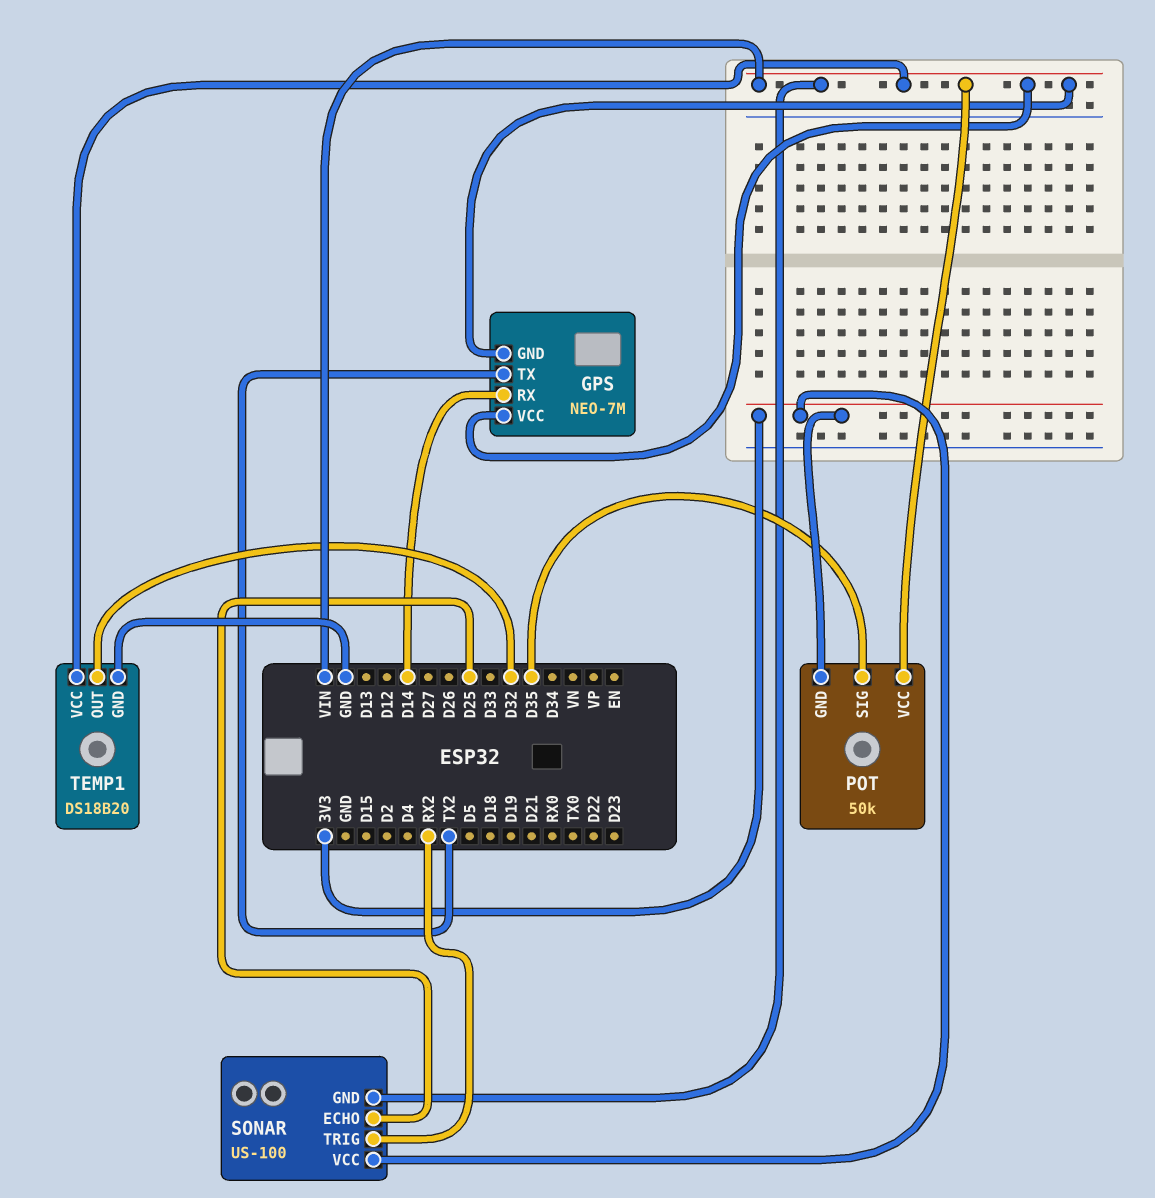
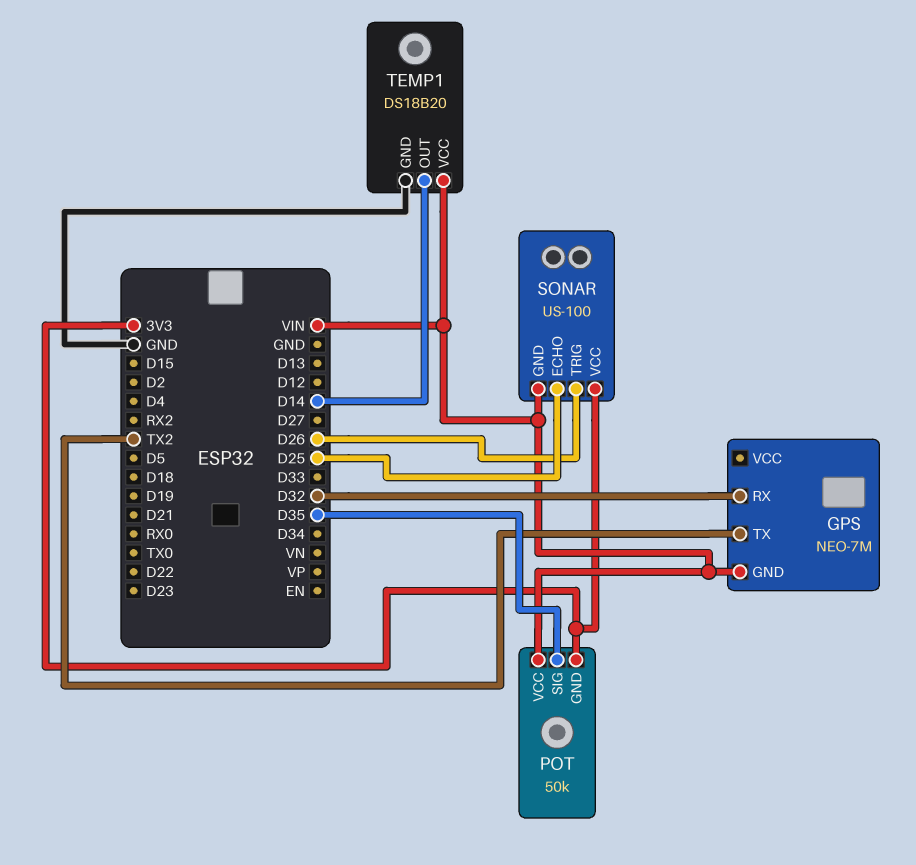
GPS pin RX: D14 -> D32
GPS pin VCC: VIN -> none
SONAR pin TRIG: RX2 -> D26
TEMP1 pin OUT: D32 -> D14

